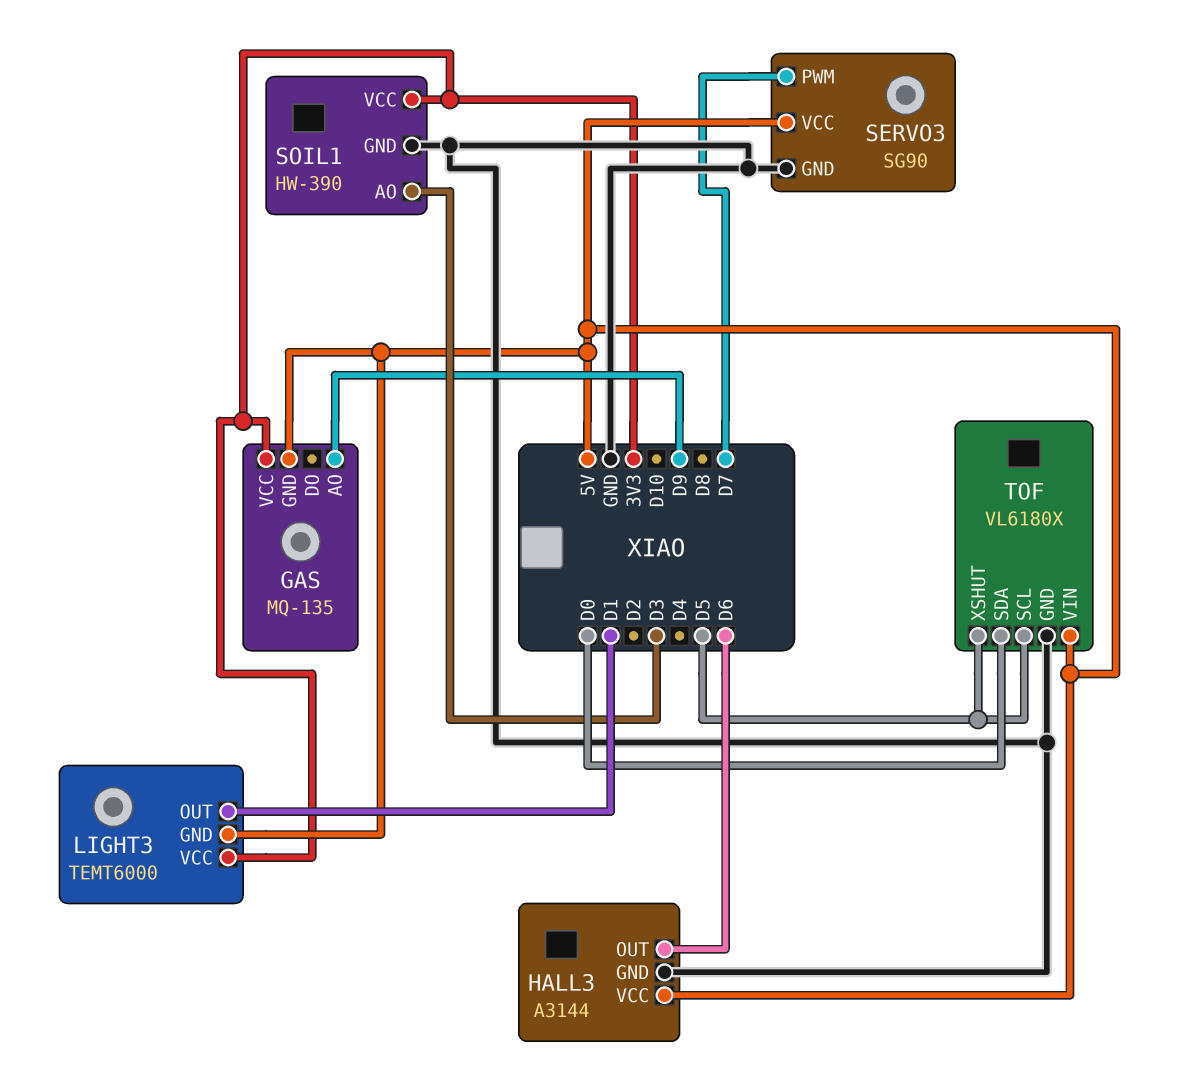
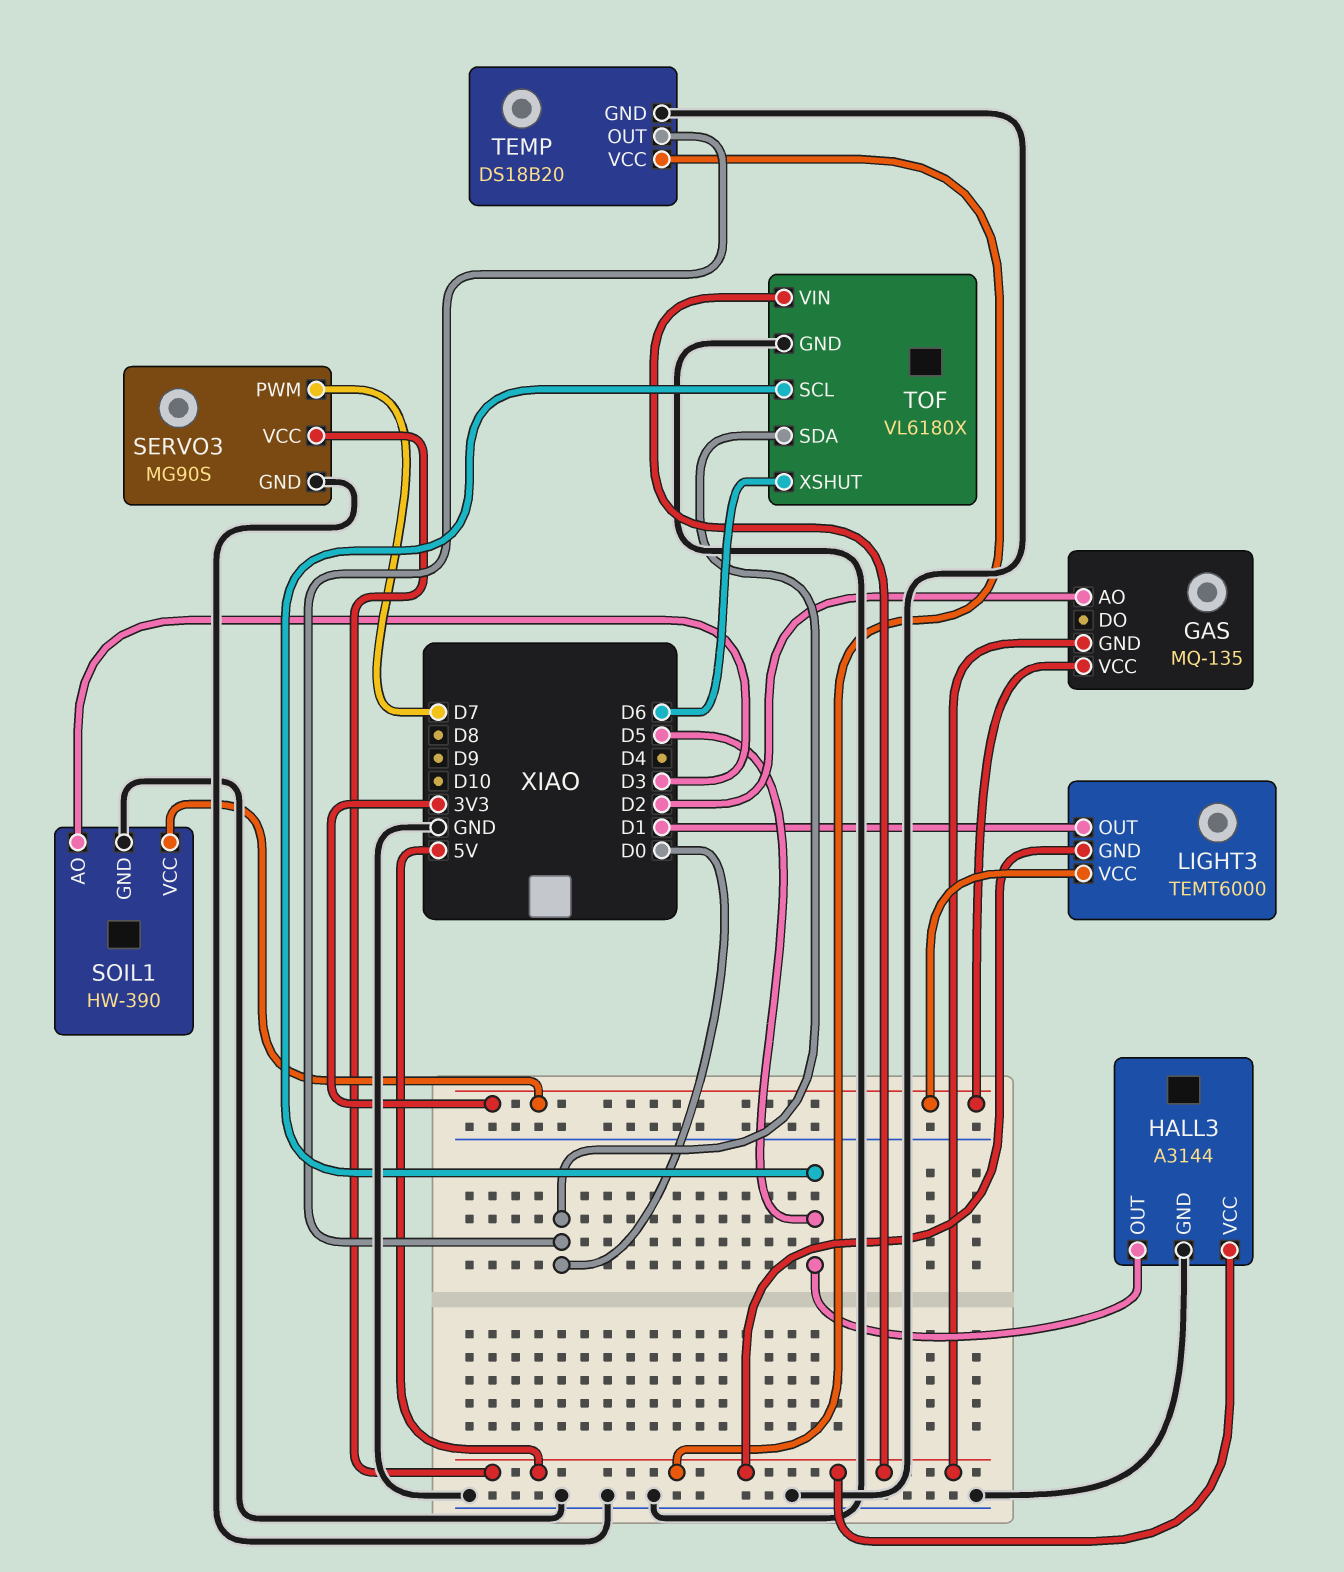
GAS pin AO: D9 -> D2
HALL3 pin OUT: D6 -> D5
SERVO3: SG90 -> MG90S
TEMP: none -> DS18B20
TEMP pin GND: none -> GND
TEMP pin OUT: none -> D0
TEMP pin VCC: none -> 5V
TOF pin XSHUT: D5 -> D6

